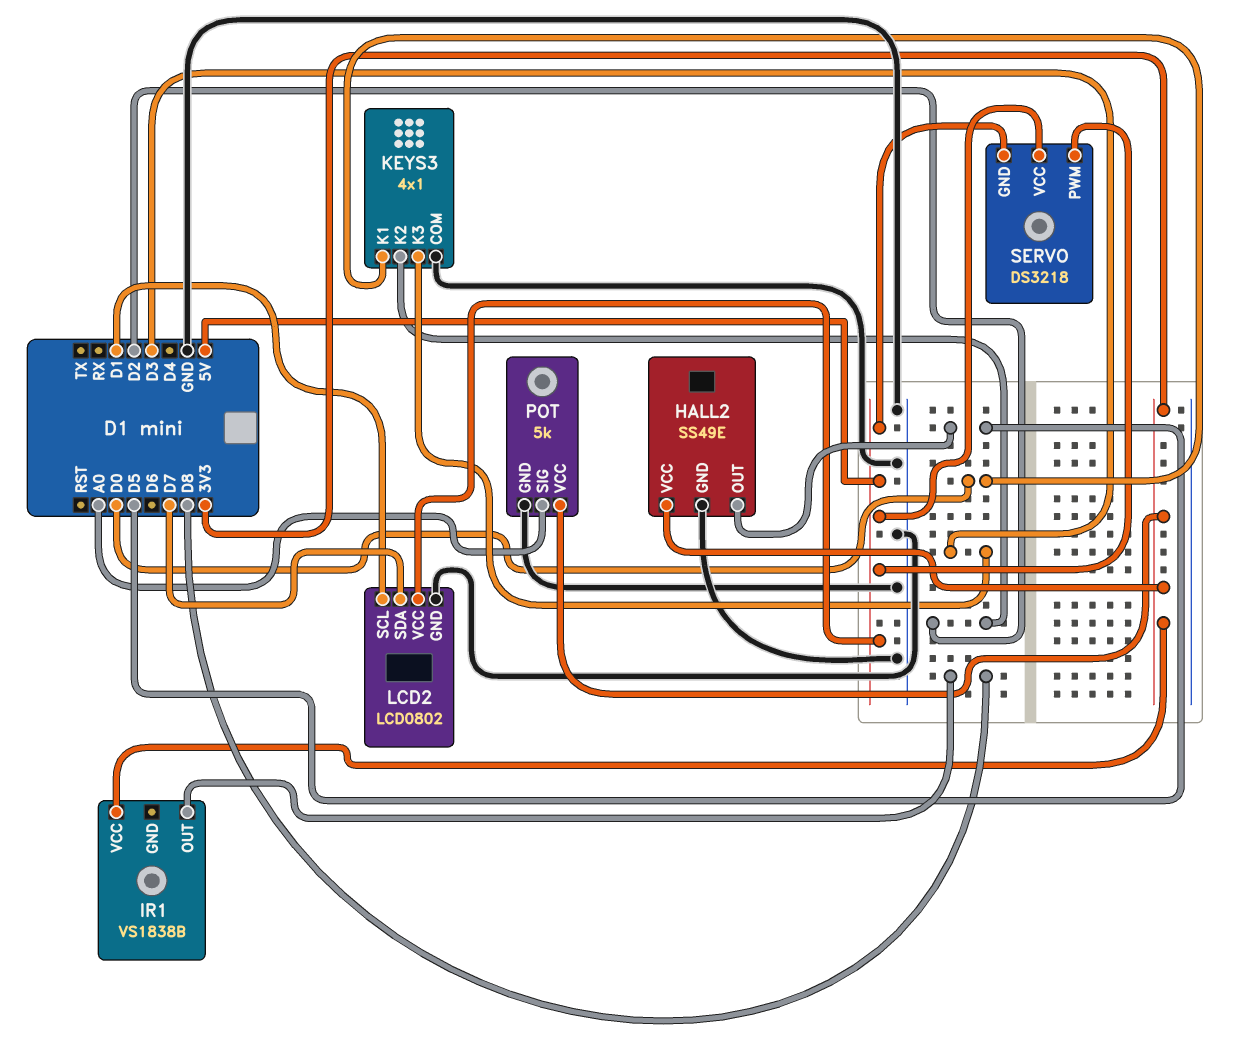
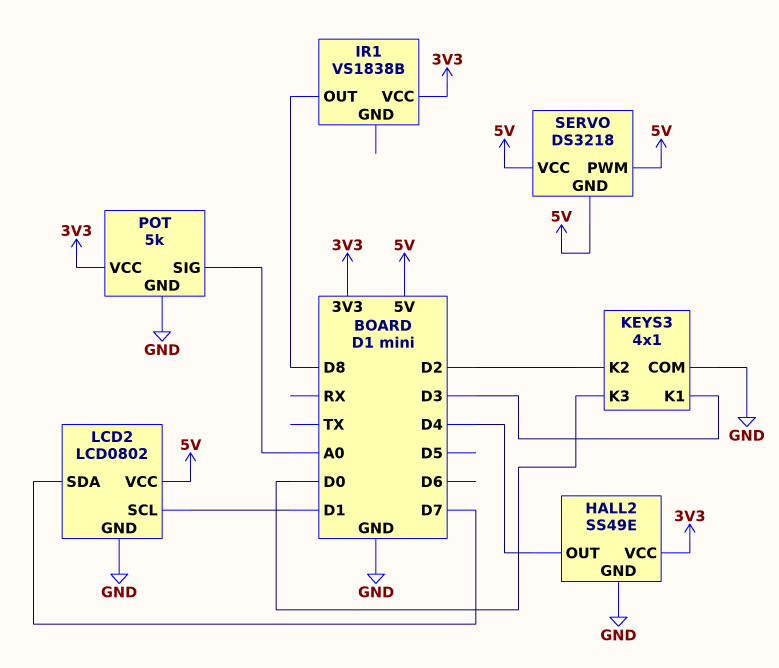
HALL2 pin OUT: D5 -> D4
KEYS3 pin K1: D0 -> D3
KEYS3 pin K3: D3 -> D0

